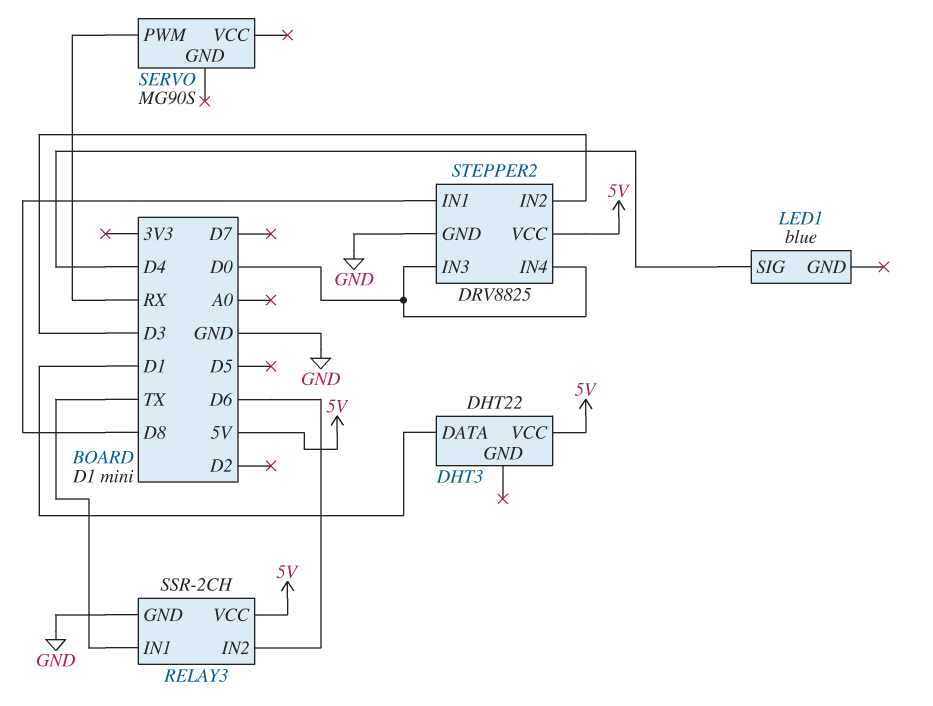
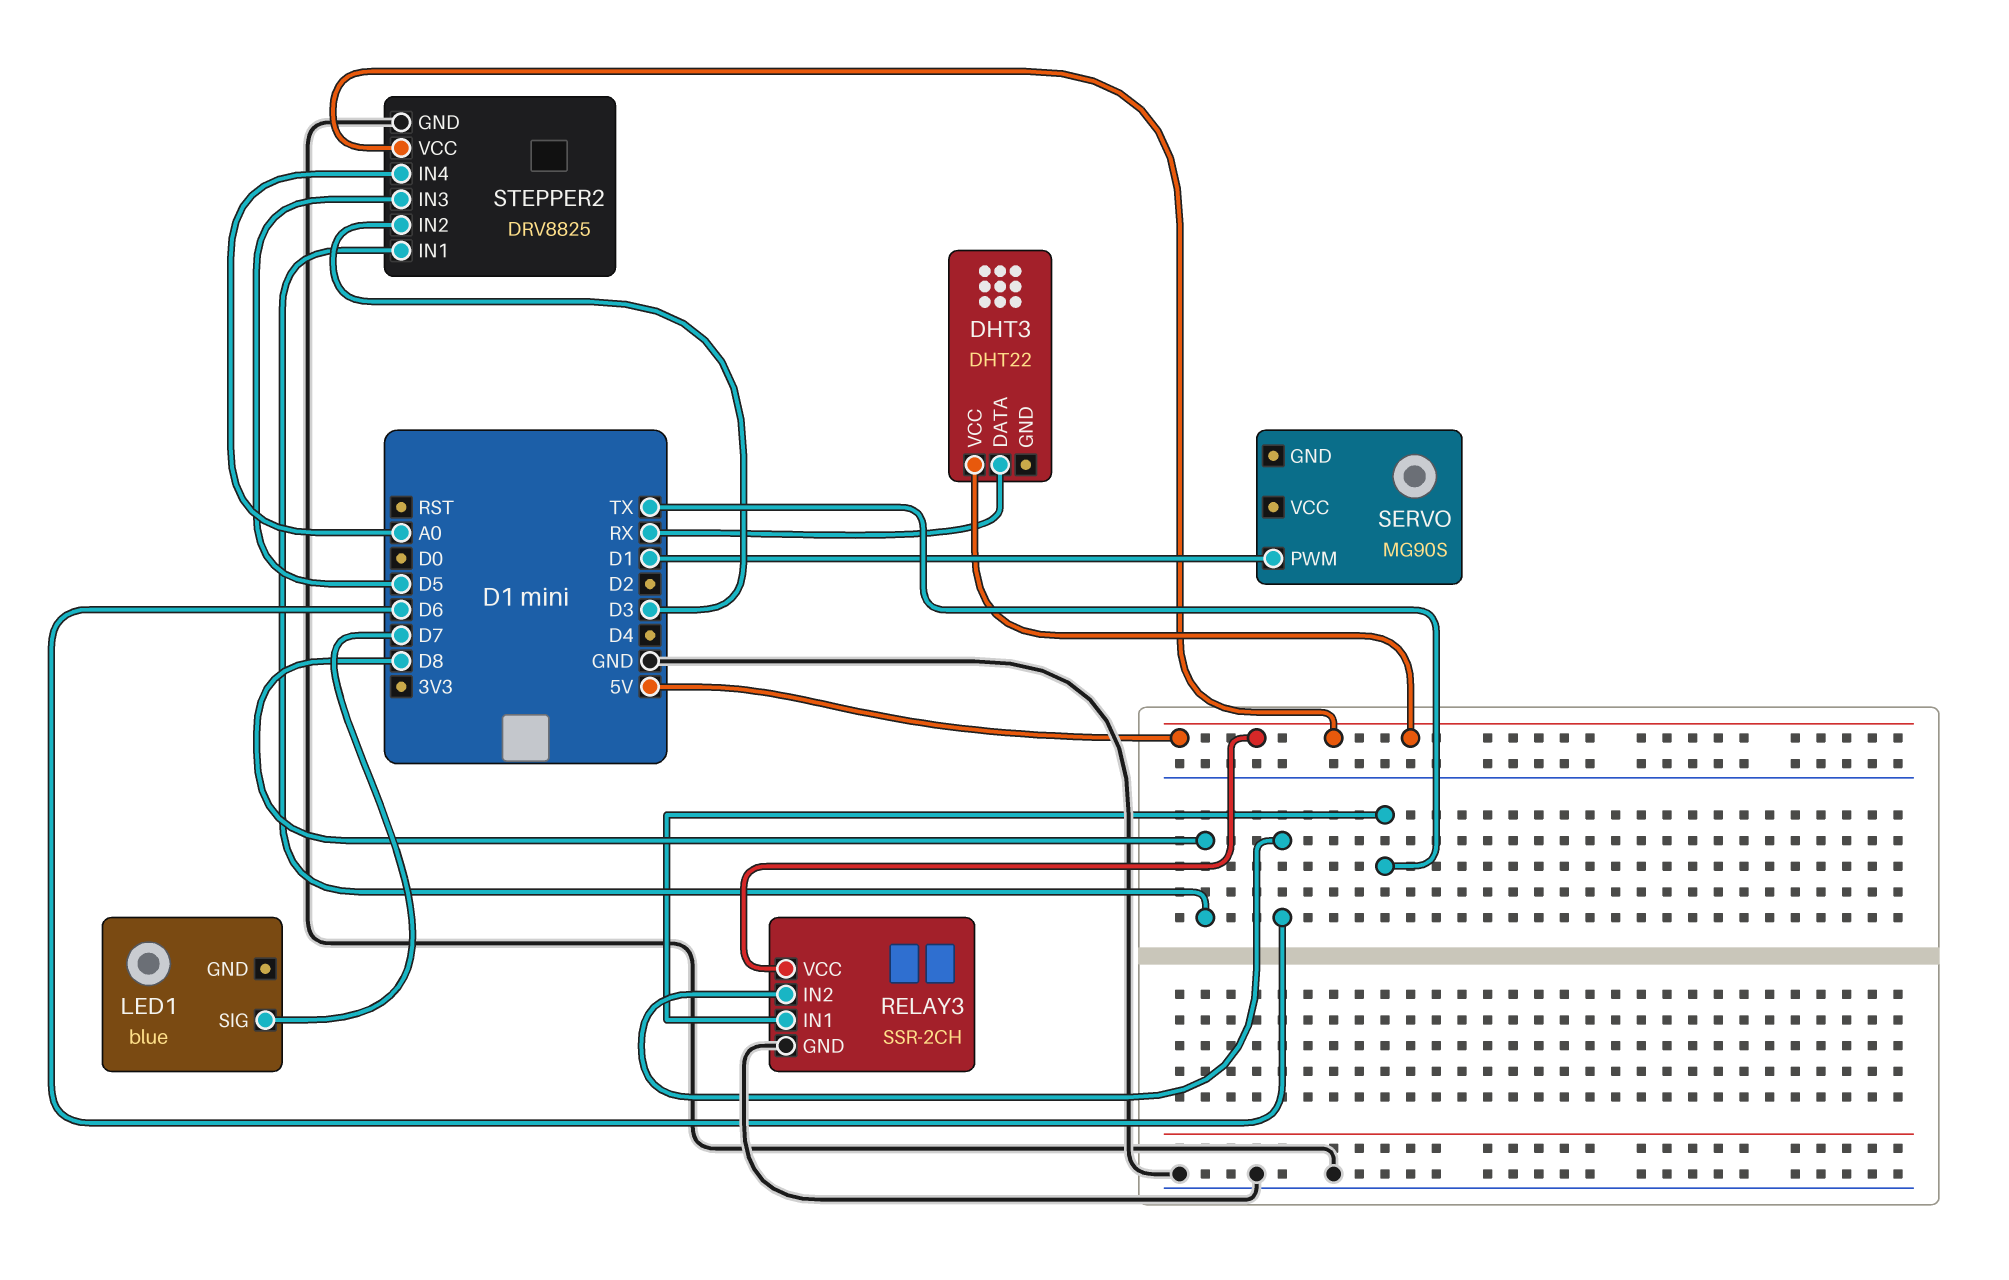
DHT3 pin DATA: D1 -> RX
LED1 pin SIG: D4 -> D7
SERVO pin PWM: RX -> D1
STEPPER2 pin IN3: D0 -> D5
STEPPER2 pin IN4: D0 -> A0

